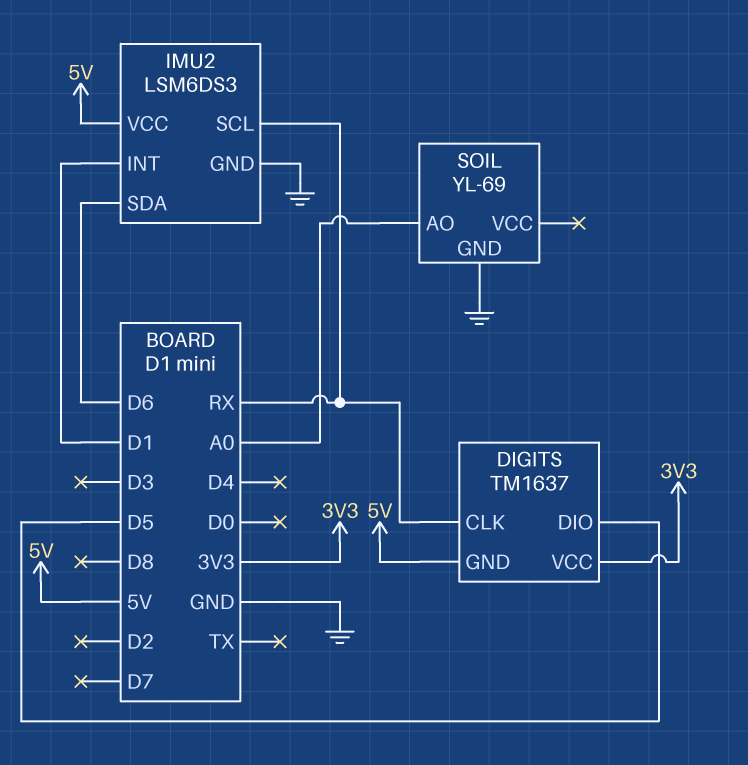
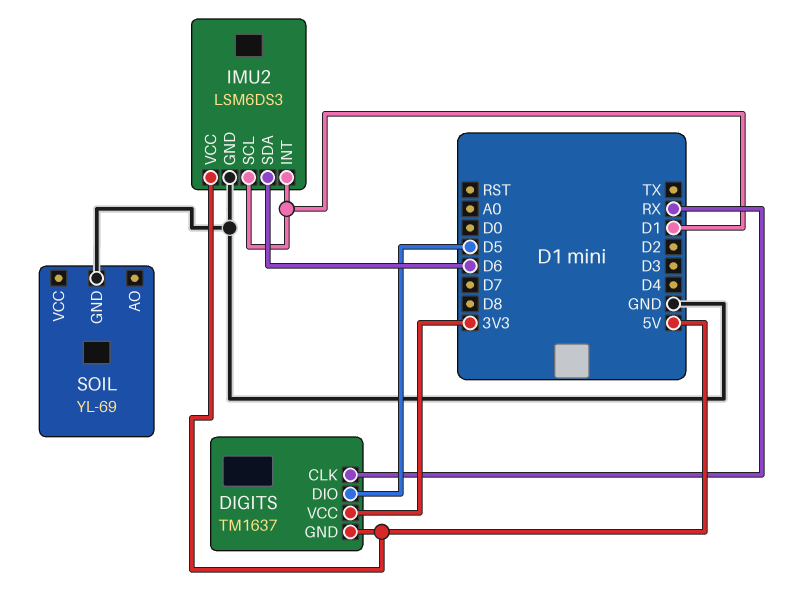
IMU2 pin SCL: RX -> D1
SOIL pin AO: A0 -> none

